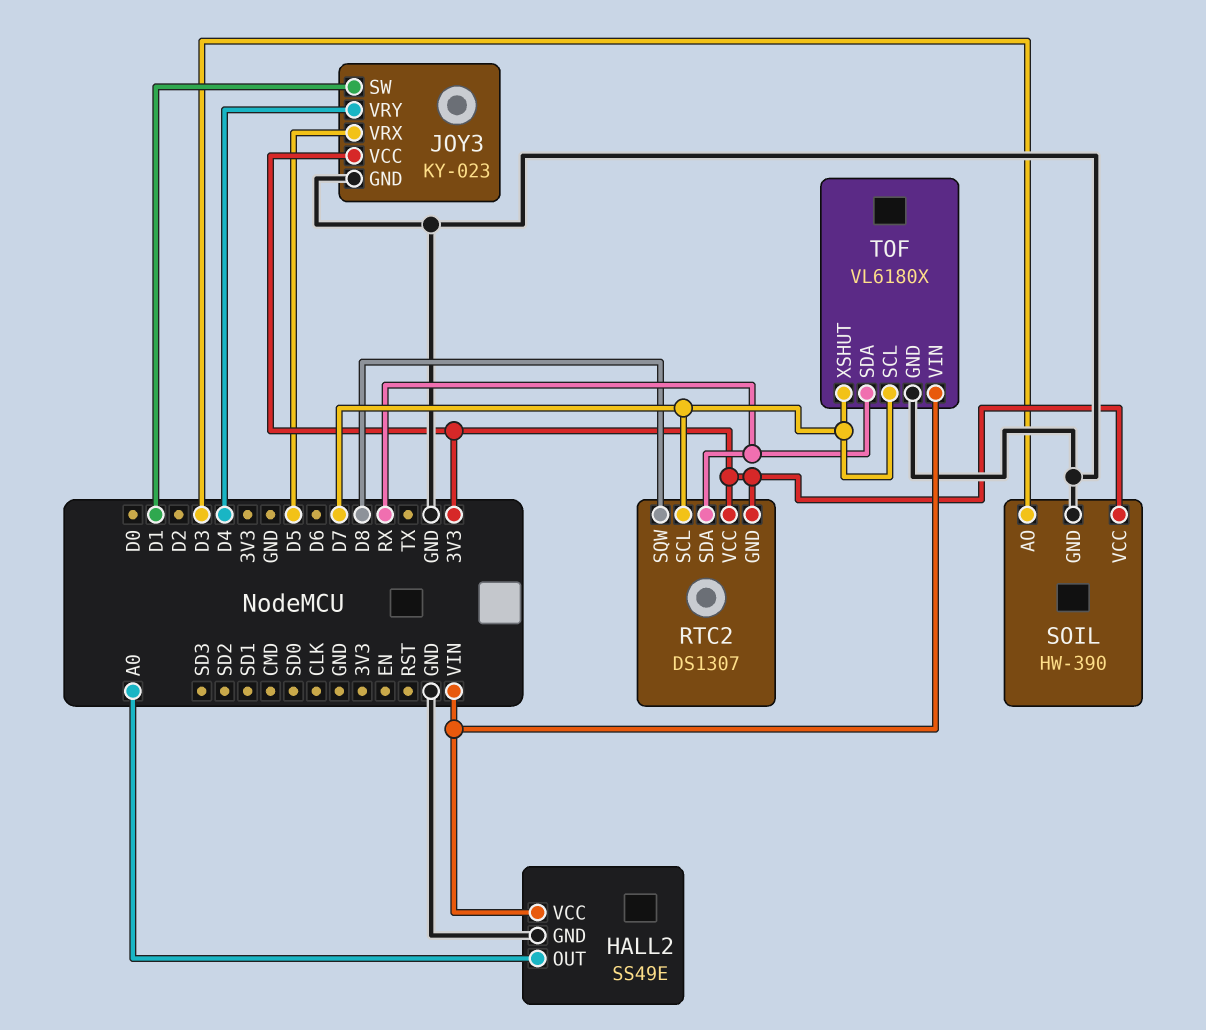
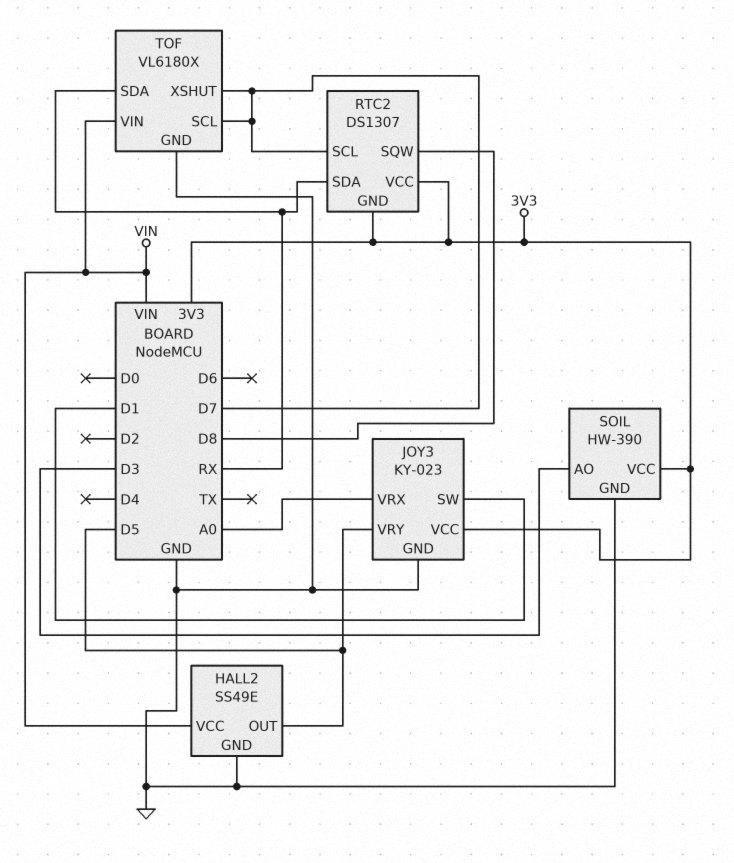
HALL2 pin OUT: A0 -> D5
JOY3 pin VRX: D5 -> A0
JOY3 pin VRY: D4 -> D5

